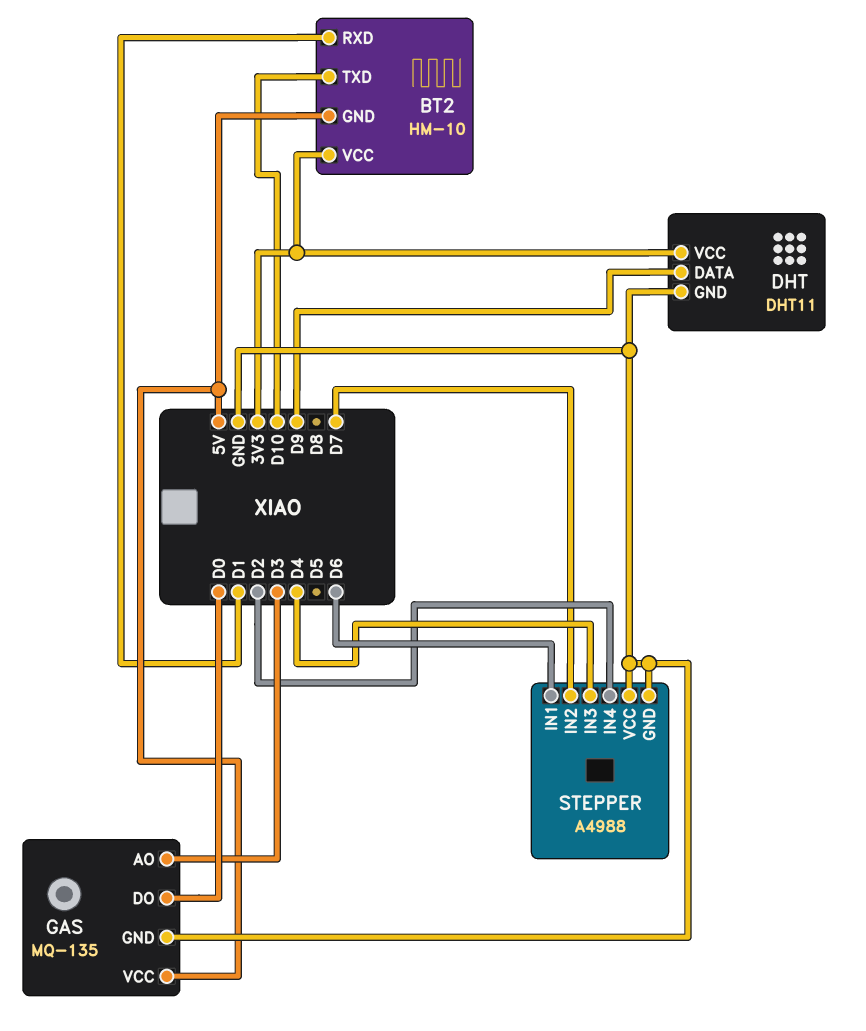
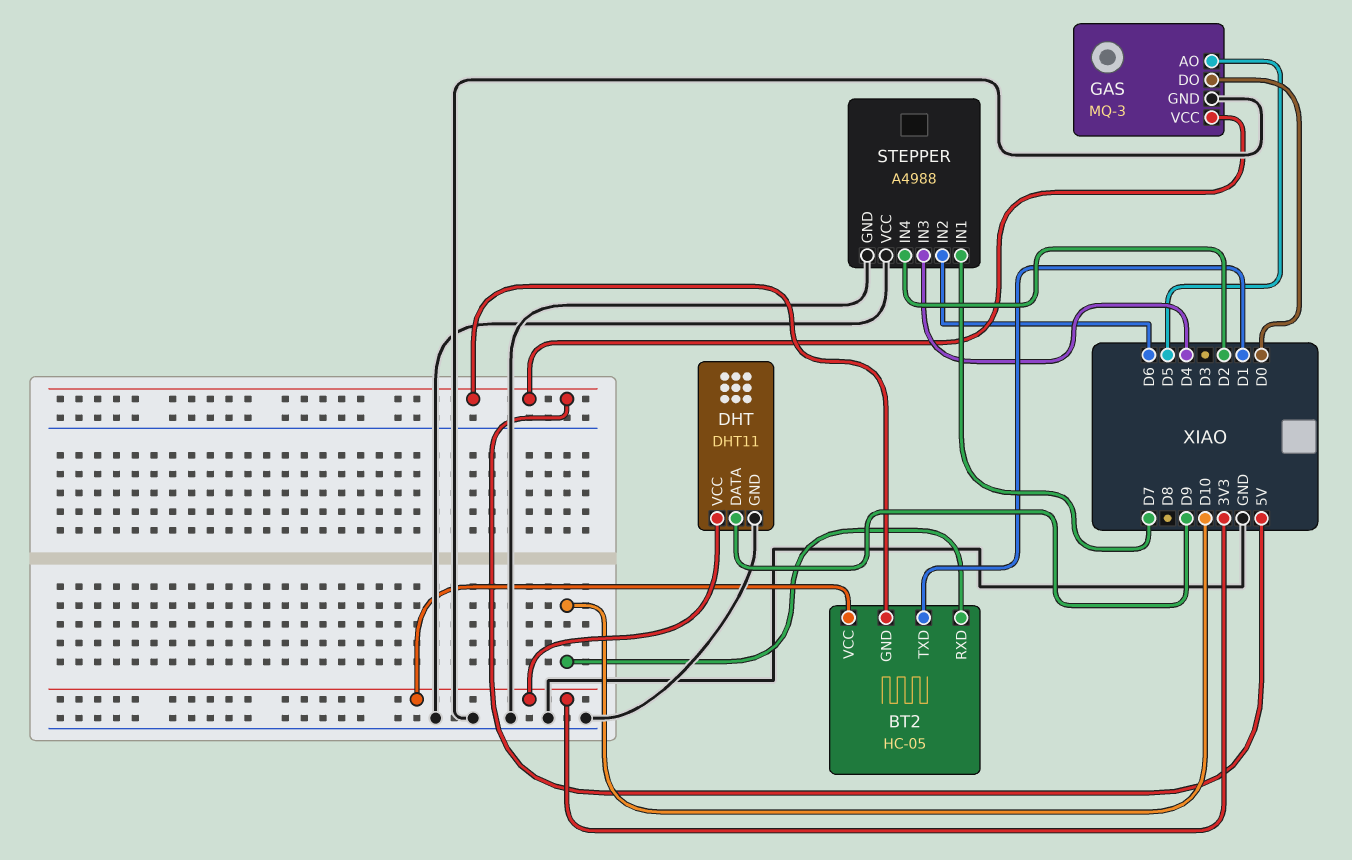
BT2: HM-10 -> HC-05
BT2 pin RXD: D1 -> D10
BT2 pin TXD: D10 -> D1
GAS: MQ-135 -> MQ-3
GAS pin AO: D3 -> D5
STEPPER pin IN1: D6 -> D7
STEPPER pin IN2: D7 -> D6

